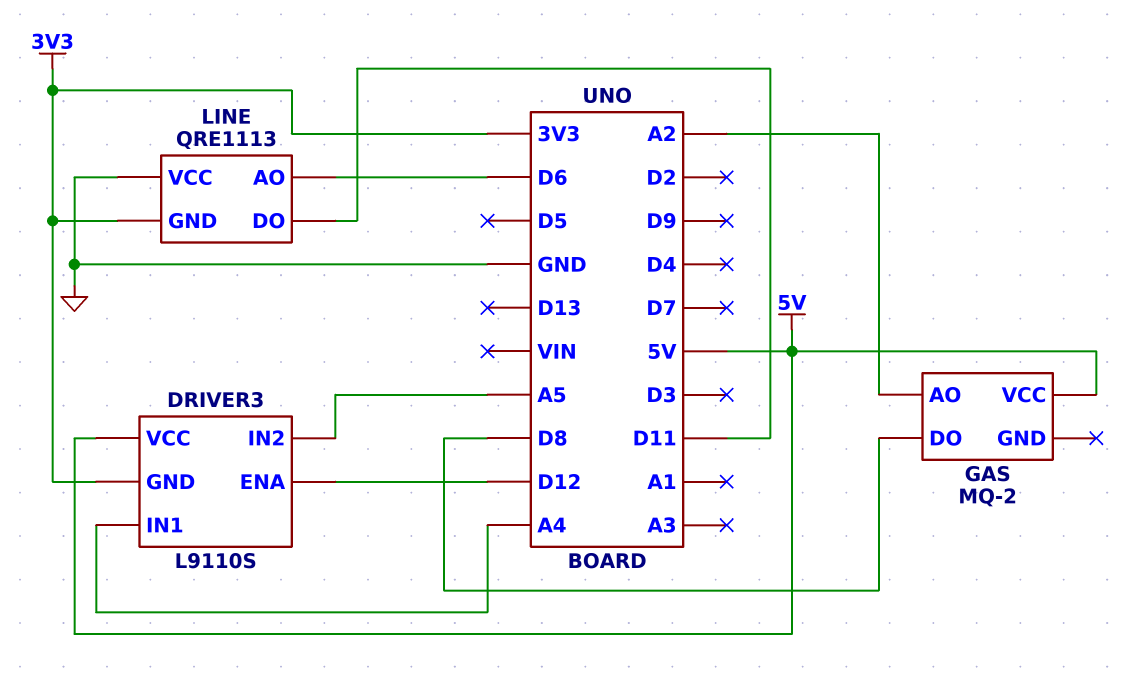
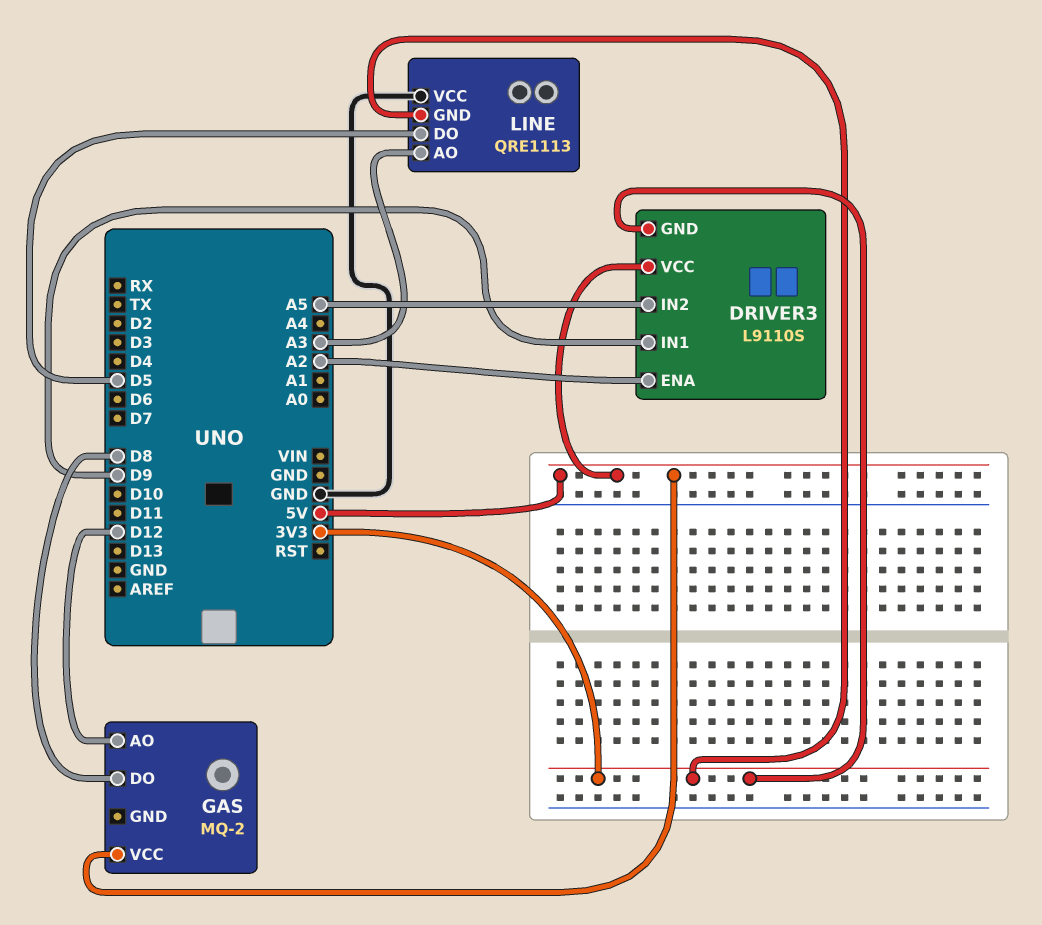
DRIVER3 pin ENA: D12 -> A2
DRIVER3 pin IN1: A4 -> D9
GAS pin AO: A2 -> D12
LINE pin AO: D6 -> A3
LINE pin DO: D11 -> D5

